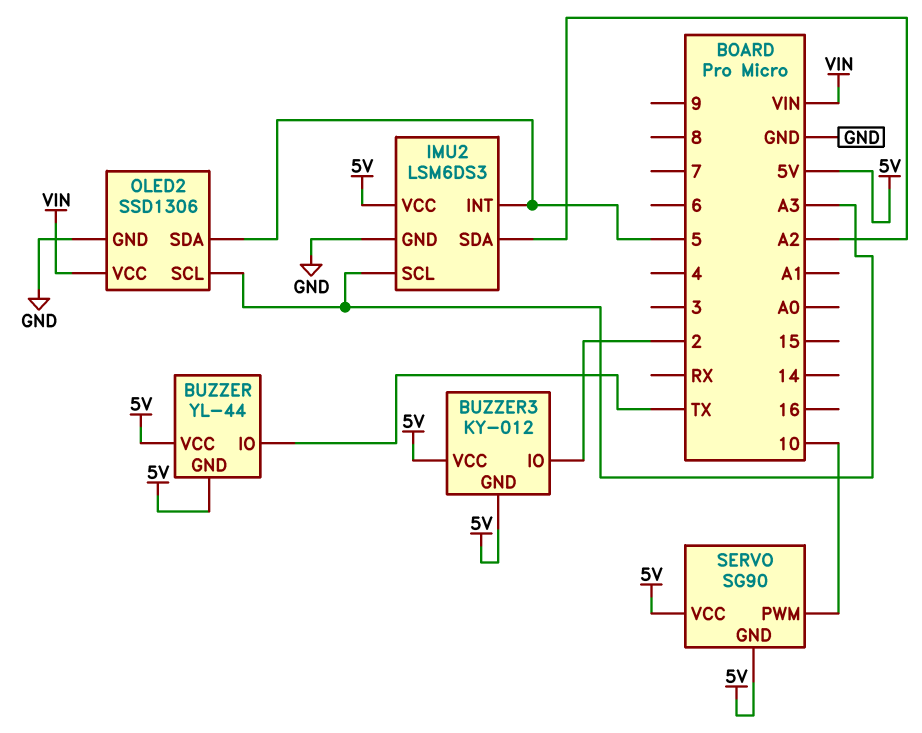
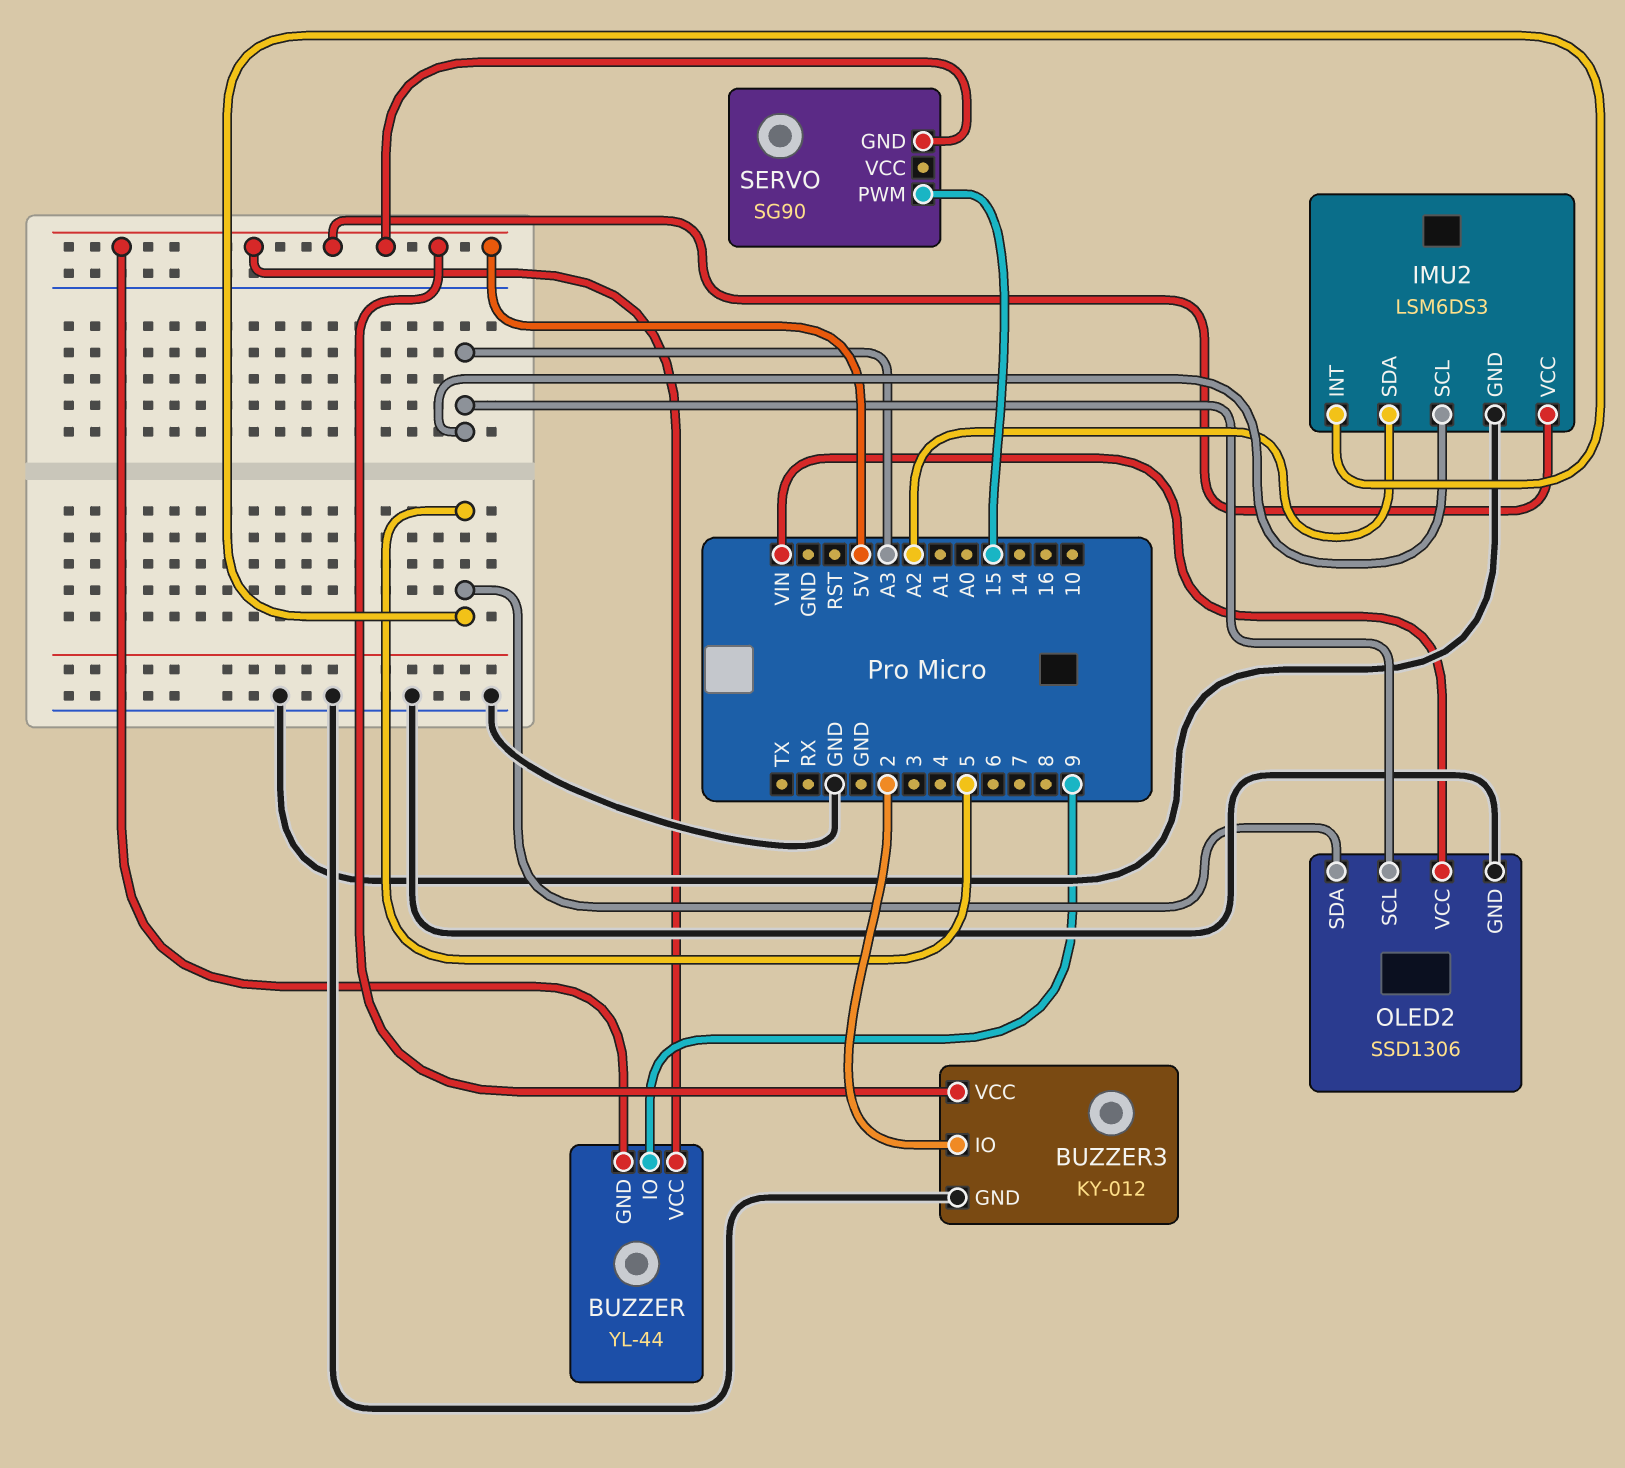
BUZZER pin IO: TX -> 9
BUZZER3 pin GND: 5V -> GND
SERVO pin PWM: 10 -> 15
SERVO pin VCC: 5V -> none

